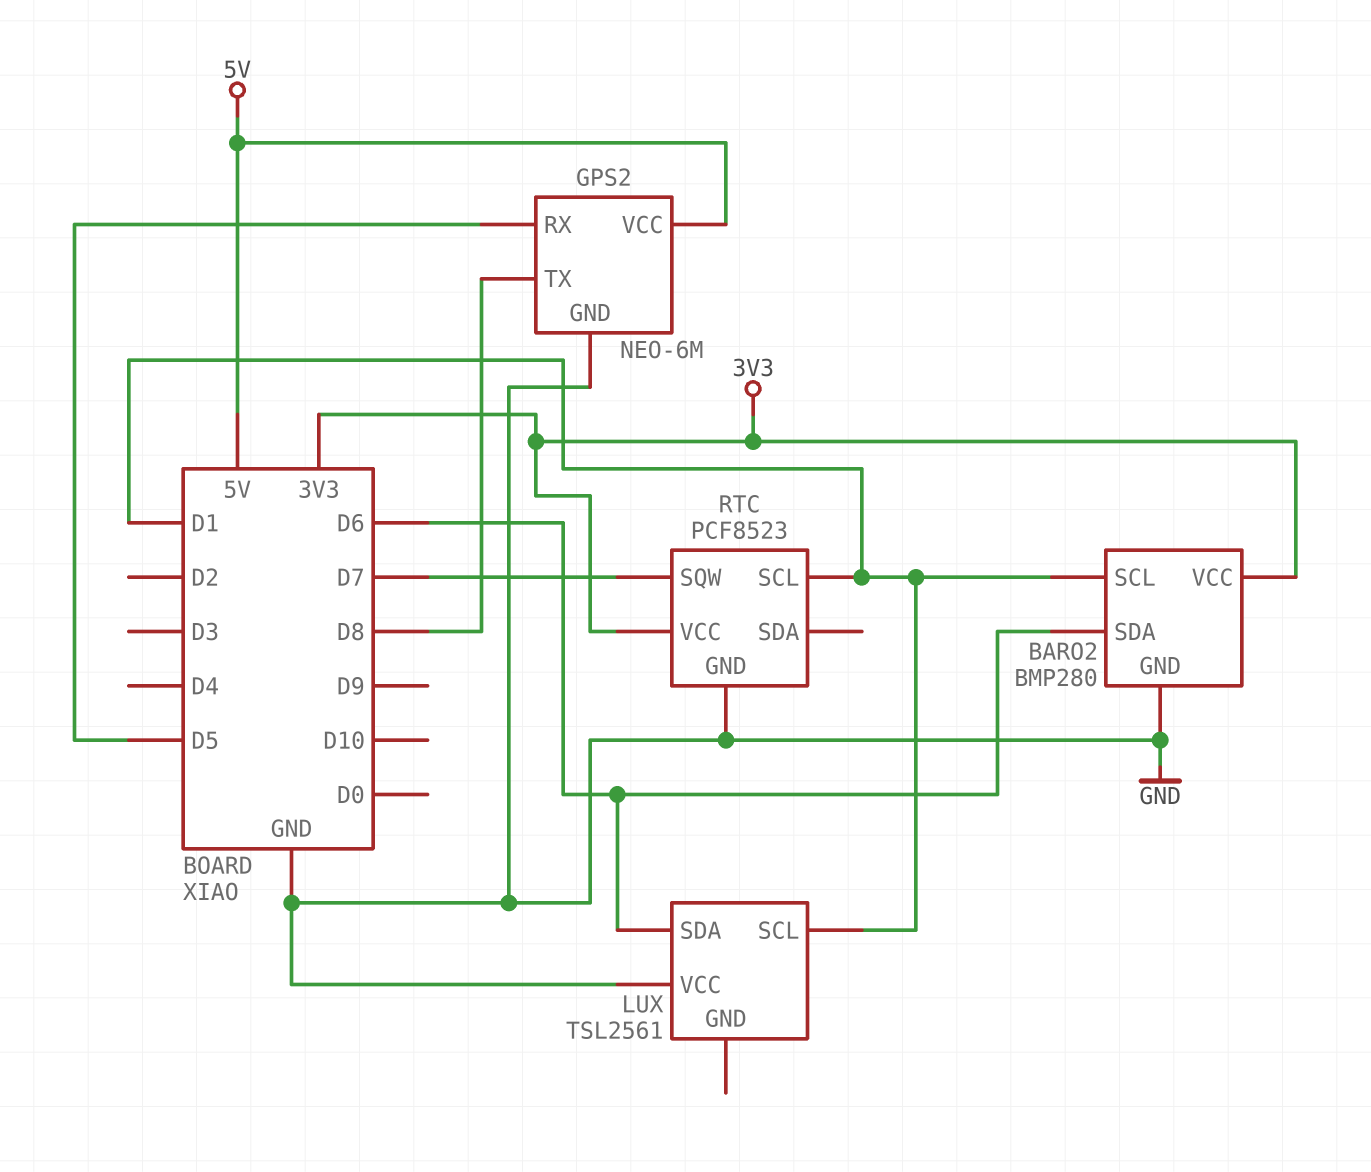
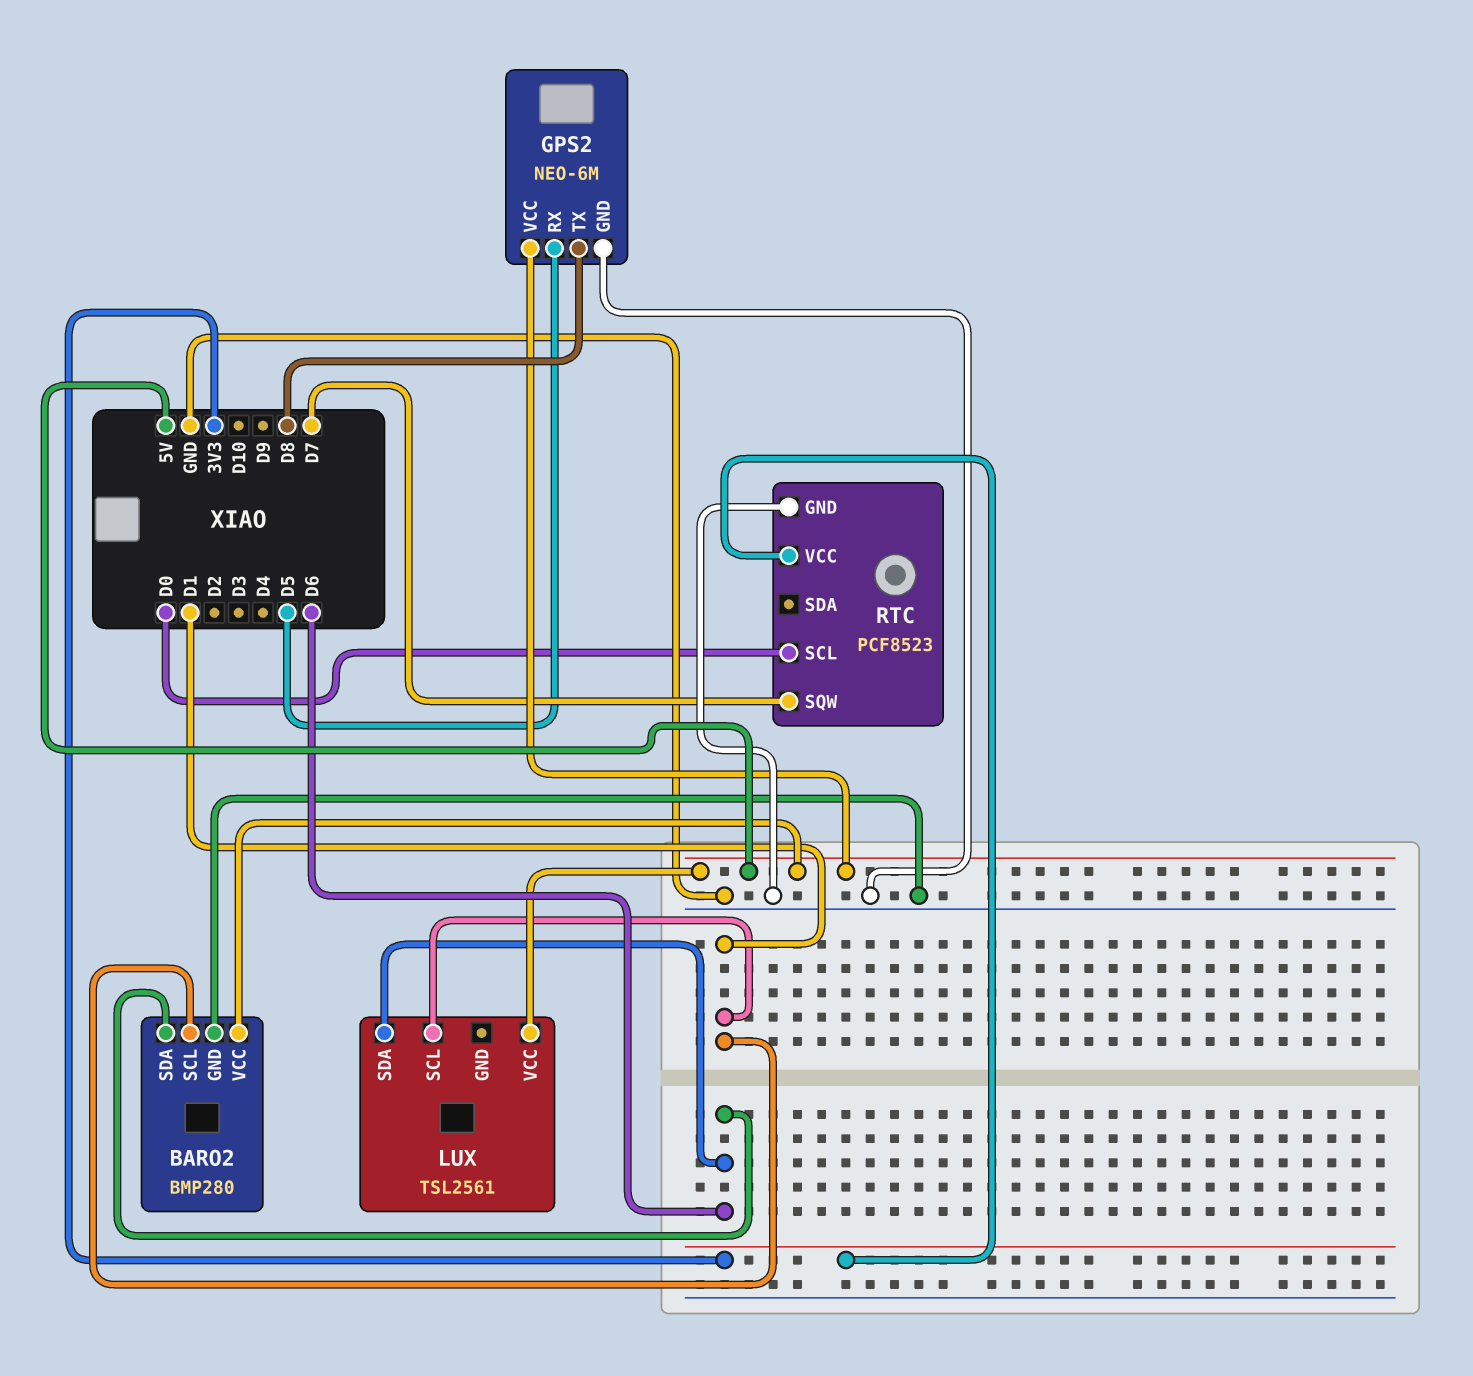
BARO2 pin VCC: 3V3 -> 5V
LUX pin VCC: GND -> 5V
RTC pin SCL: D1 -> D0

